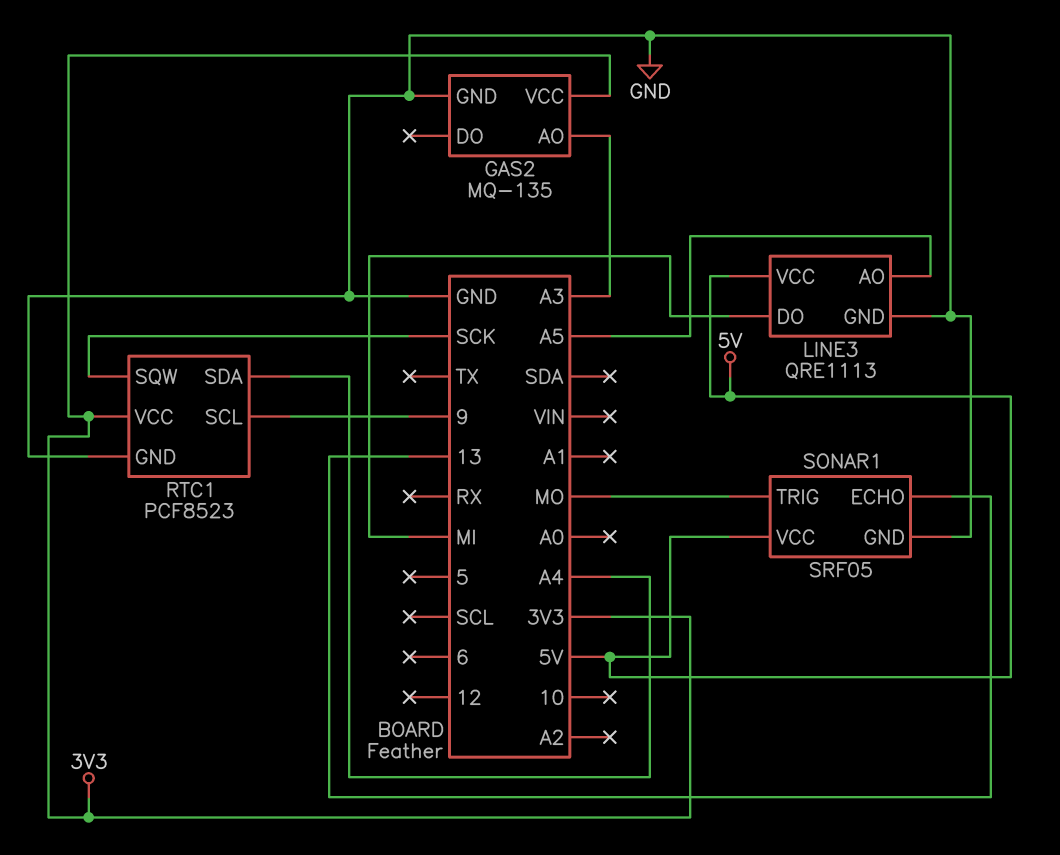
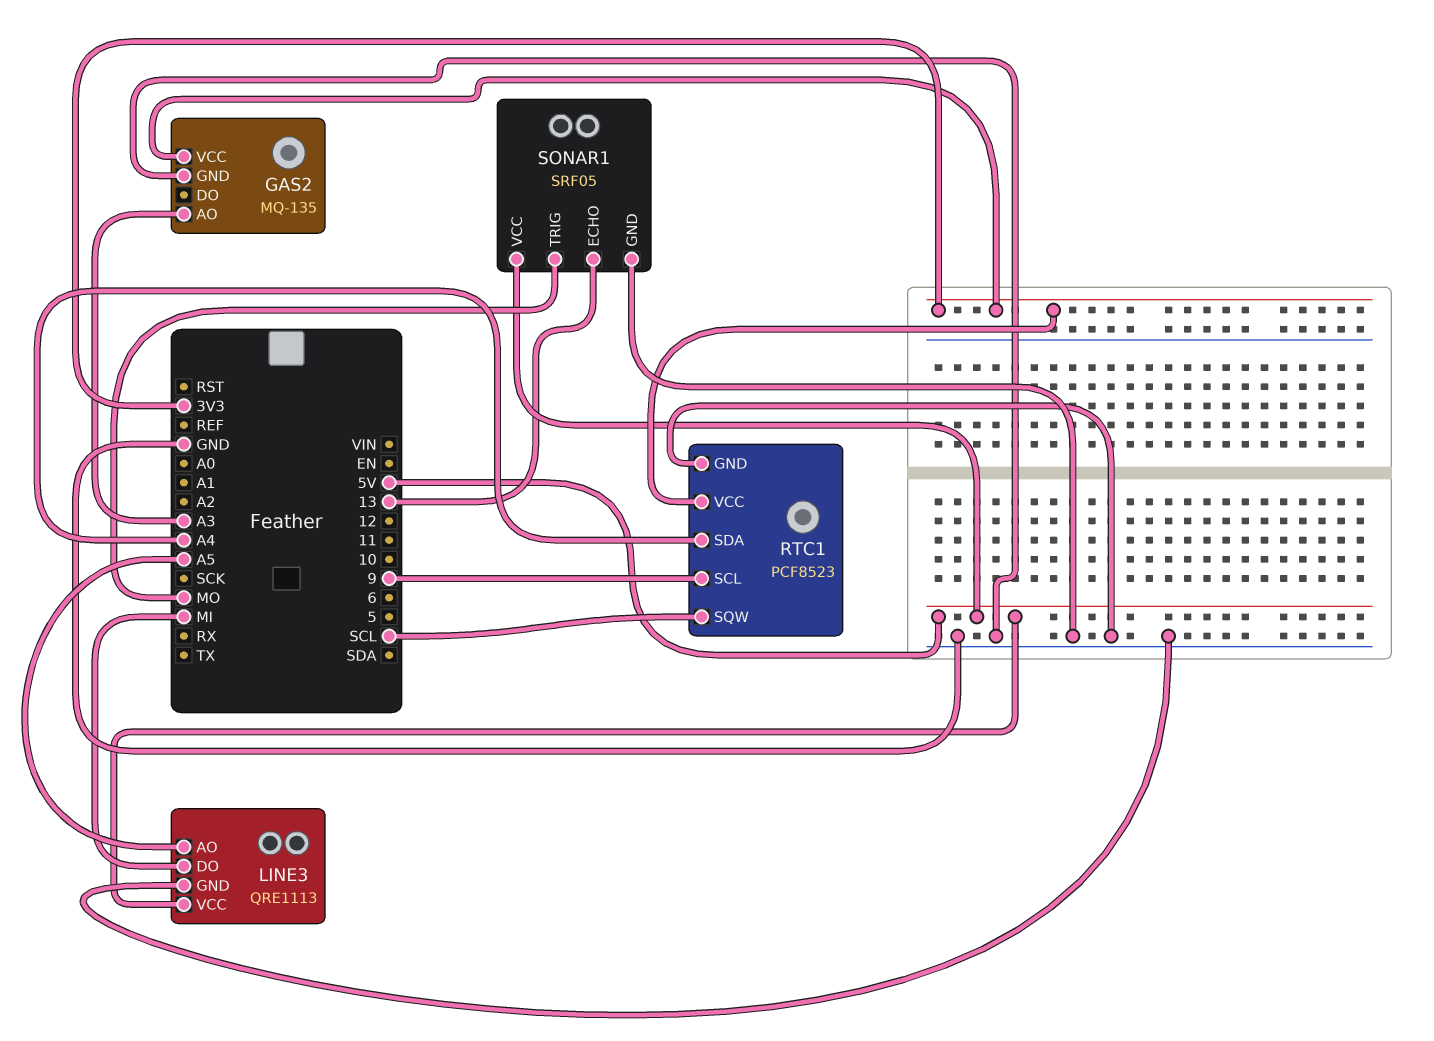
RTC1 pin SQW: SCK -> SCL

